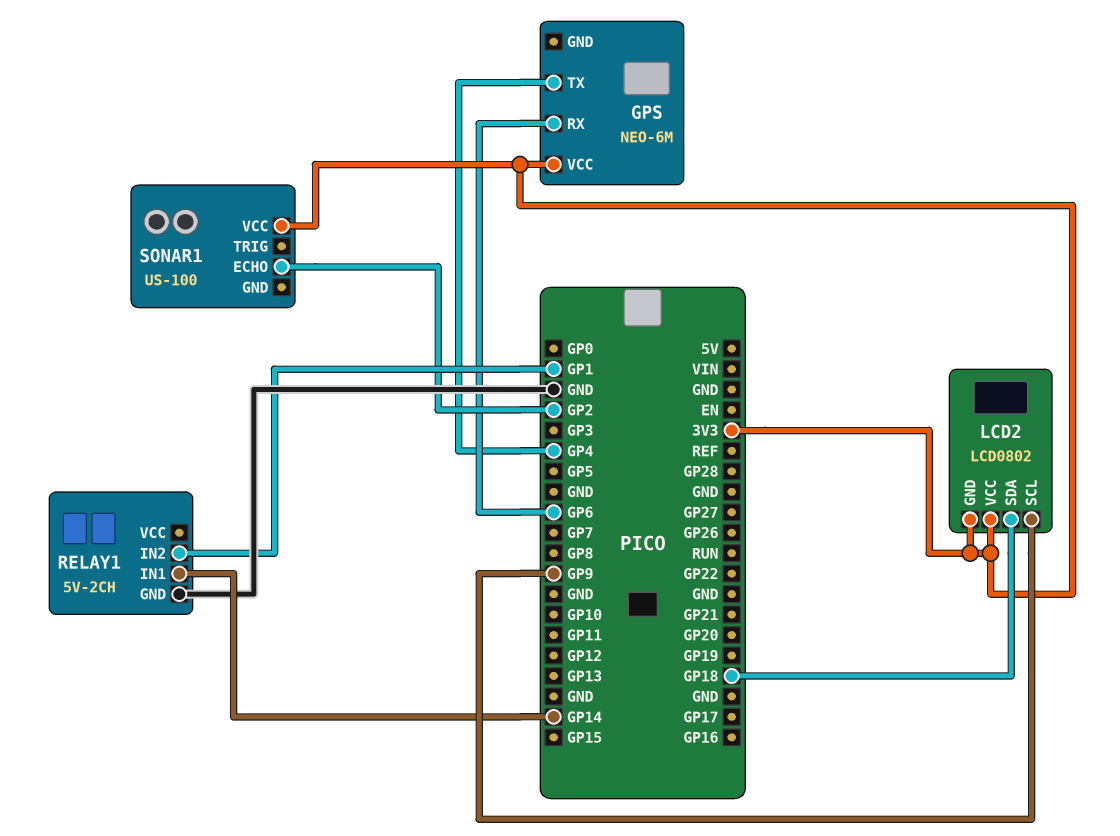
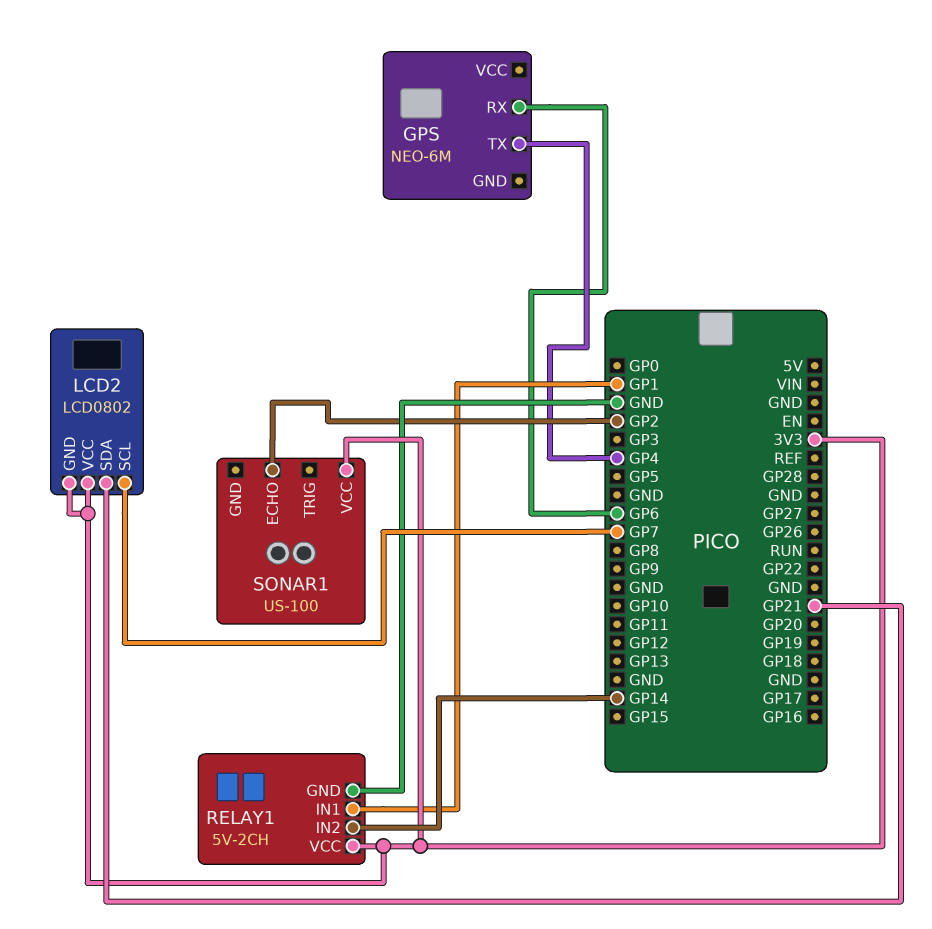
GPS pin VCC: 3V3 -> none
LCD2 pin SCL: GP9 -> GP7
LCD2 pin SDA: GP18 -> GP21
RELAY1 pin IN1: GP14 -> GP1
RELAY1 pin IN2: GP1 -> GP14
RELAY1 pin VCC: none -> 3V3

